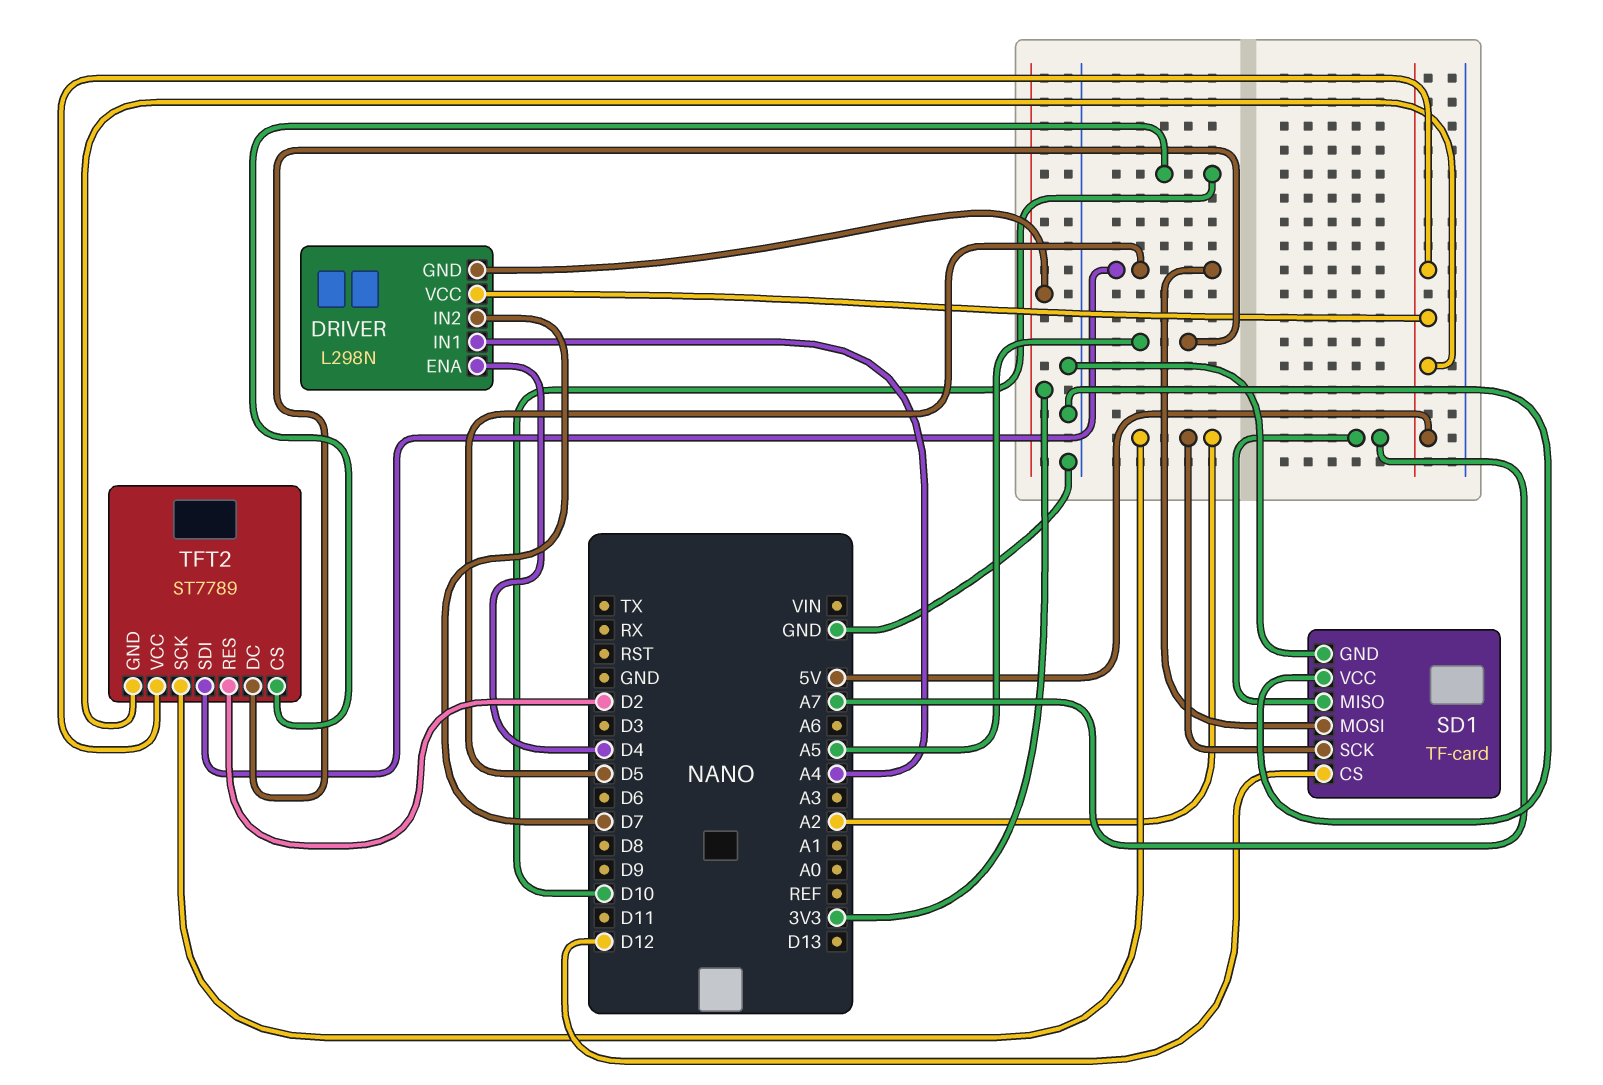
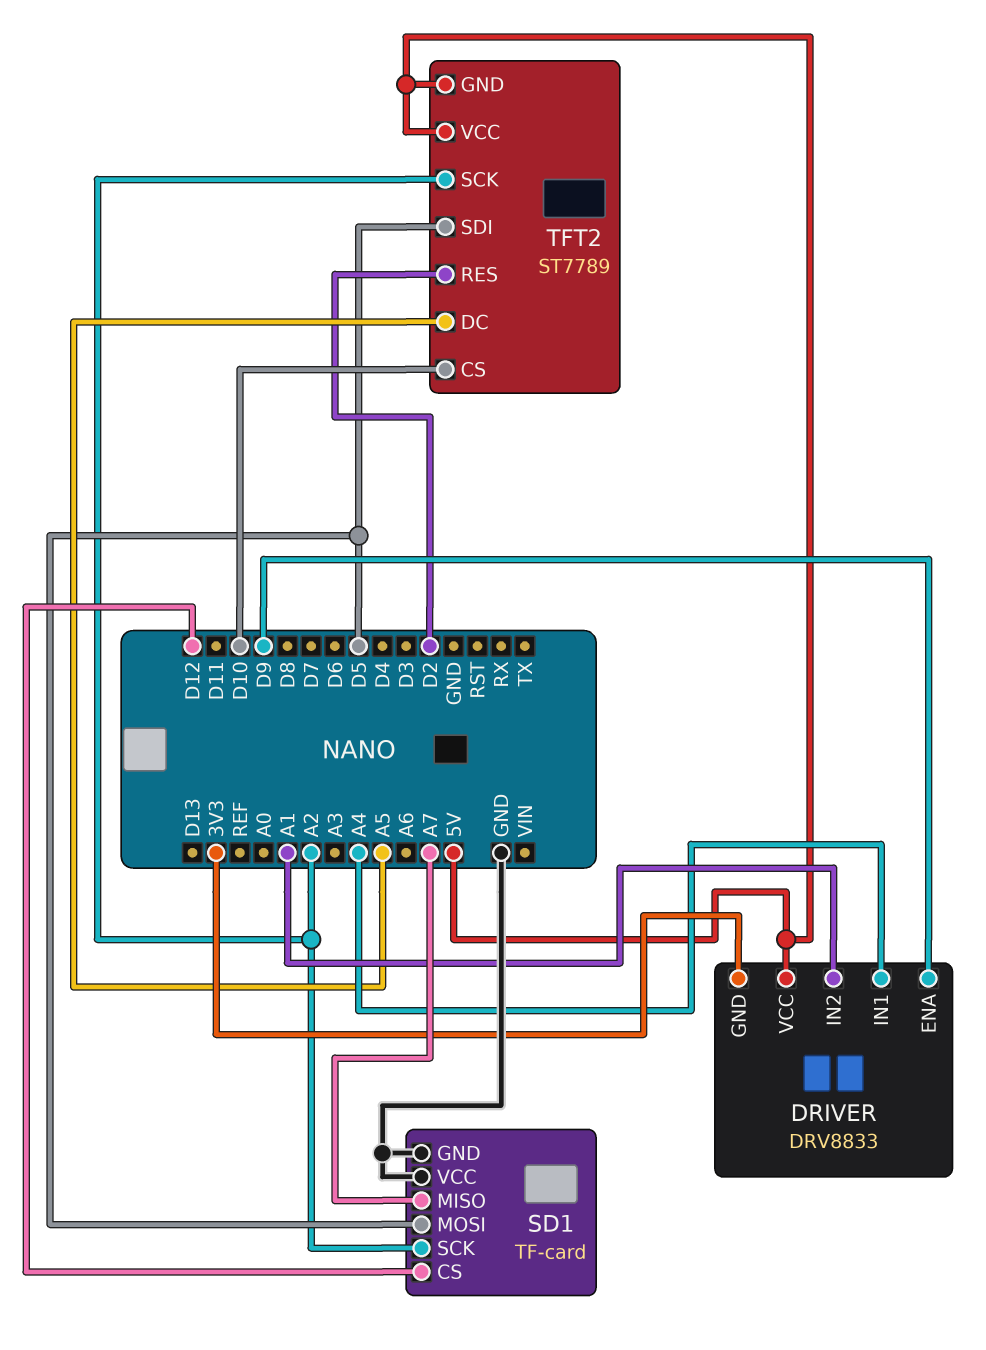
DRIVER: L298N -> DRV8833
DRIVER pin ENA: D4 -> D9
DRIVER pin IN2: D7 -> A1

